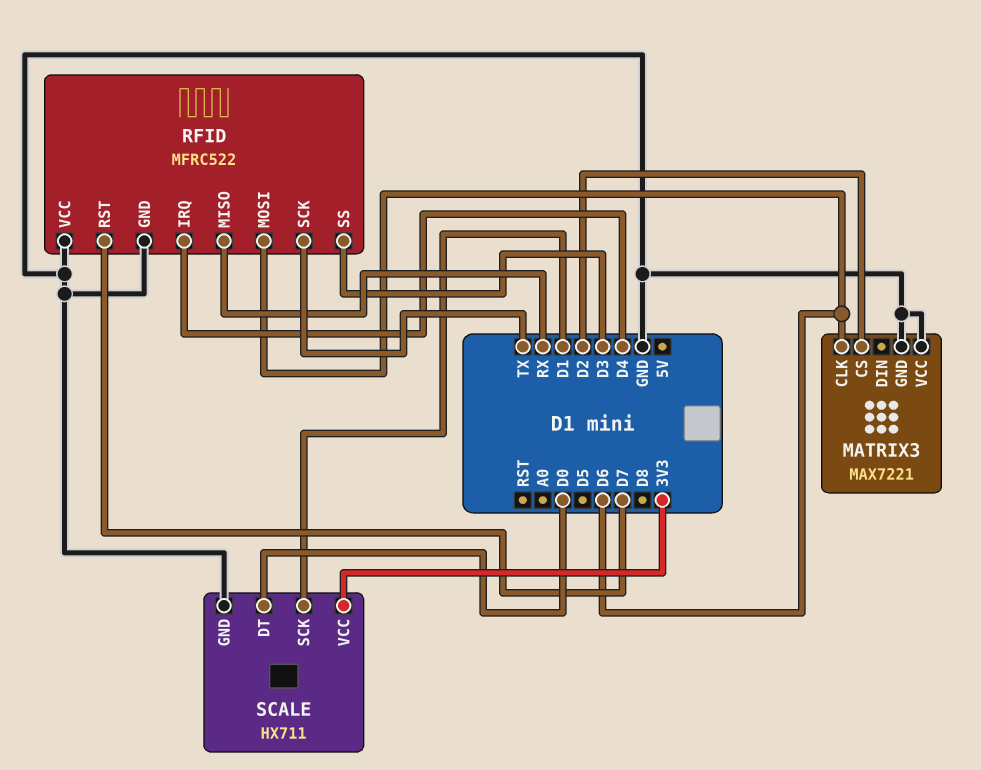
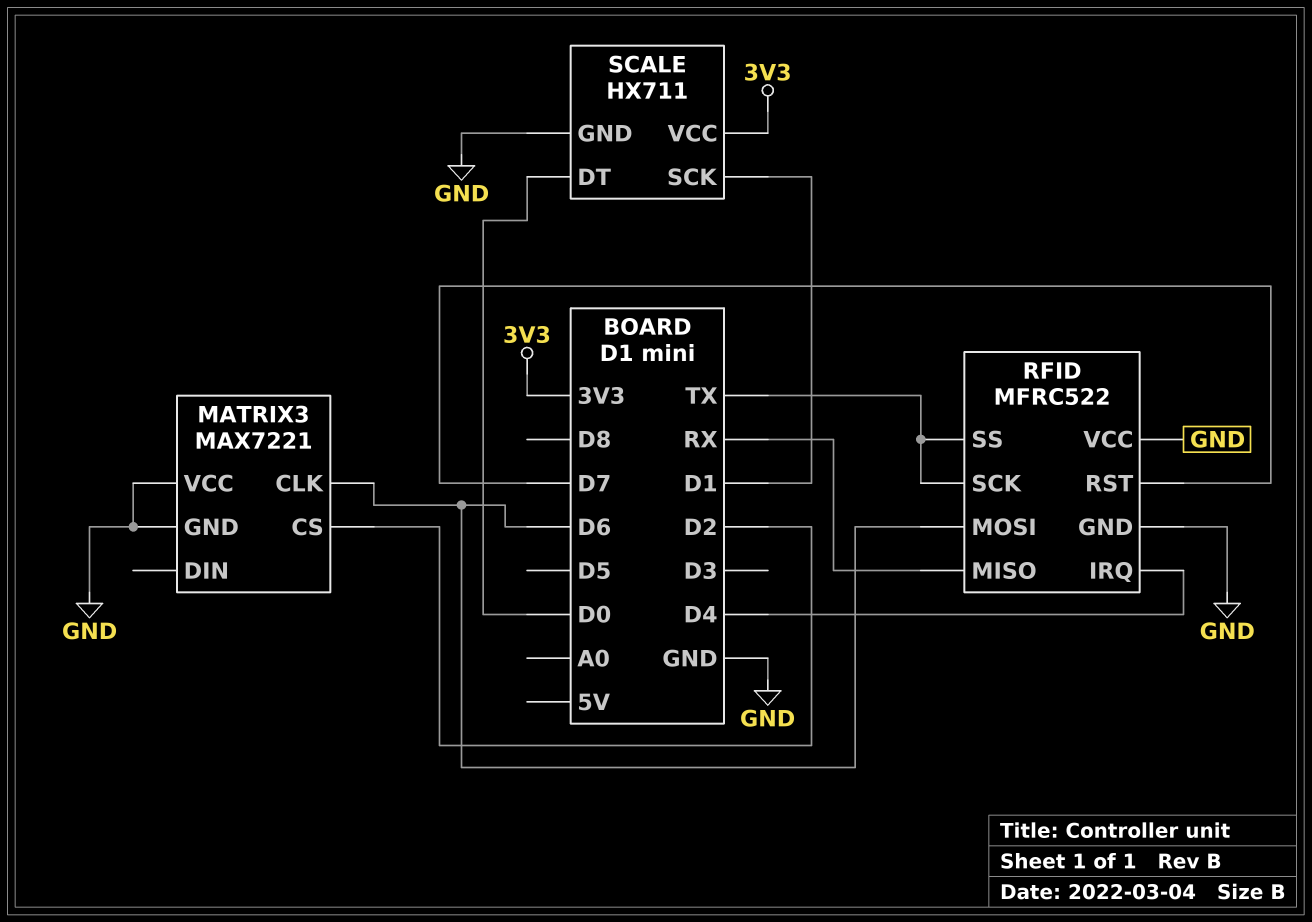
RFID pin SS: D3 -> TX

